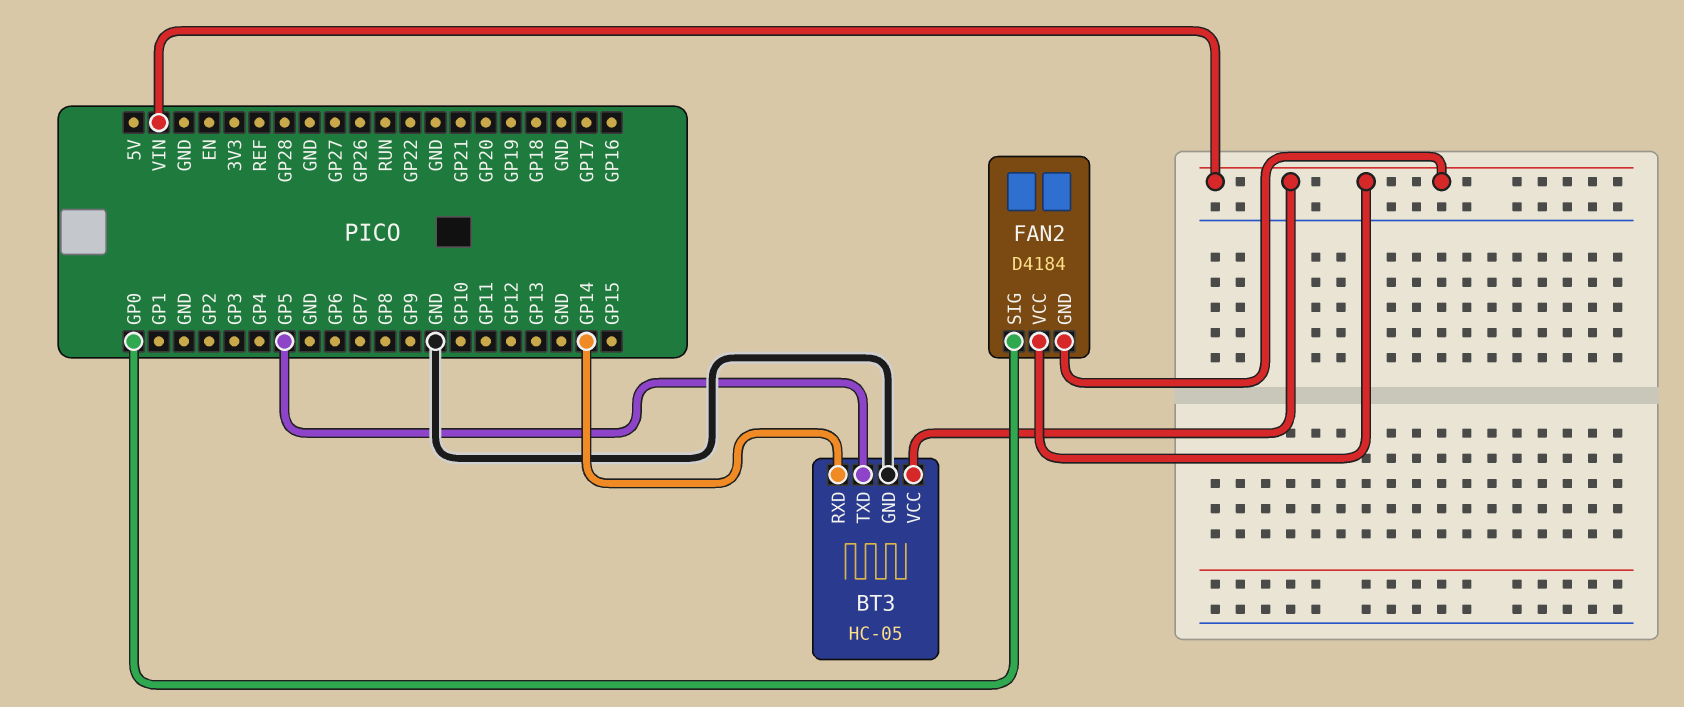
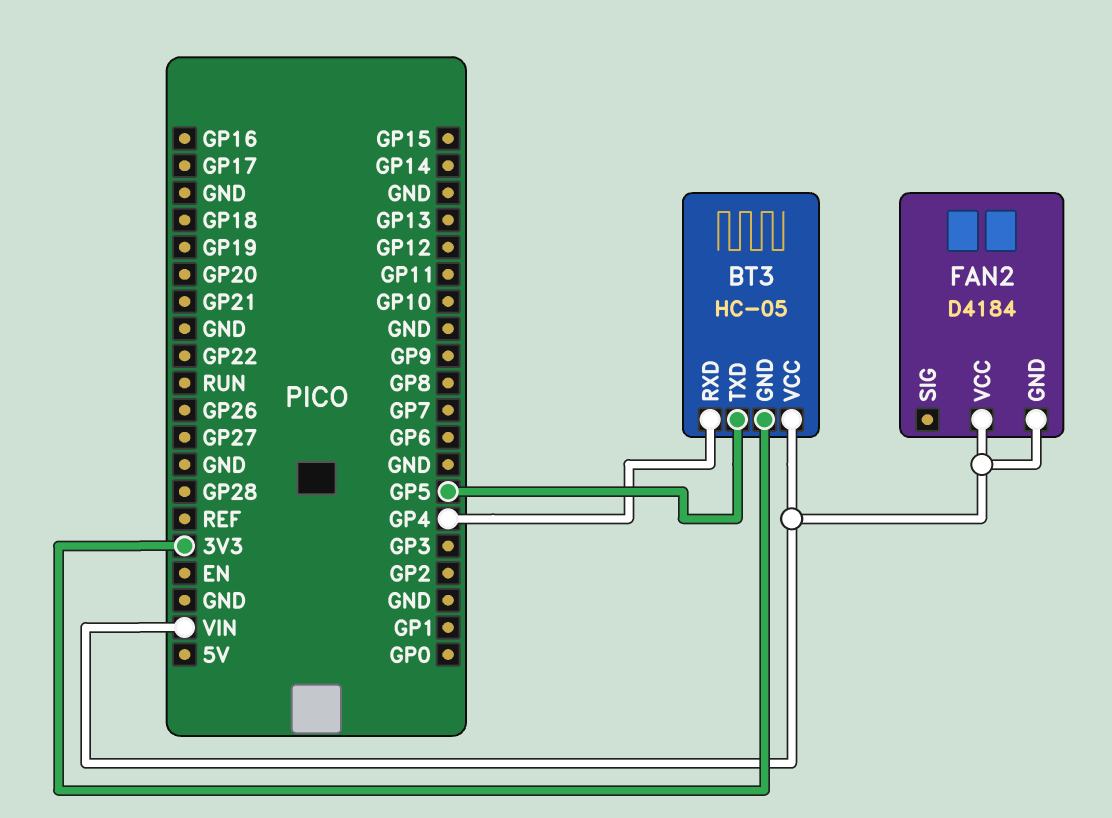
BT3 pin GND: GND -> 3V3
BT3 pin RXD: GP14 -> GP4
FAN2 pin SIG: GP0 -> none

